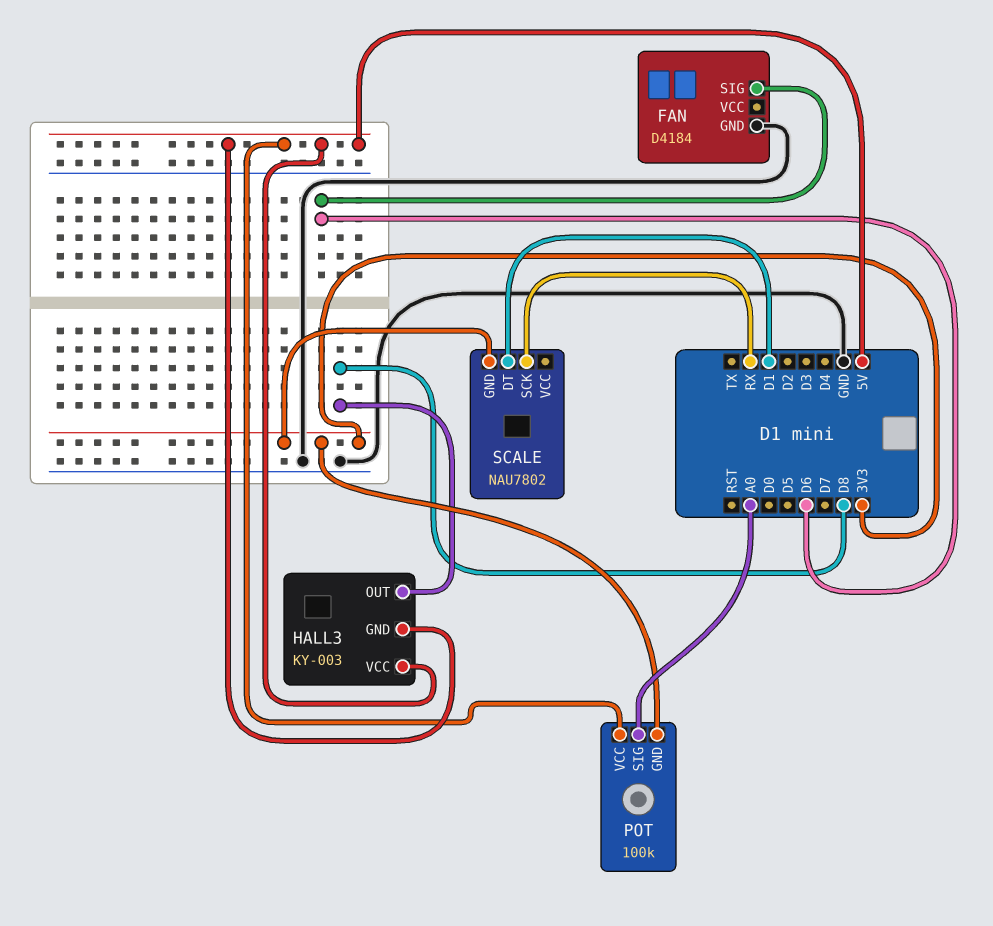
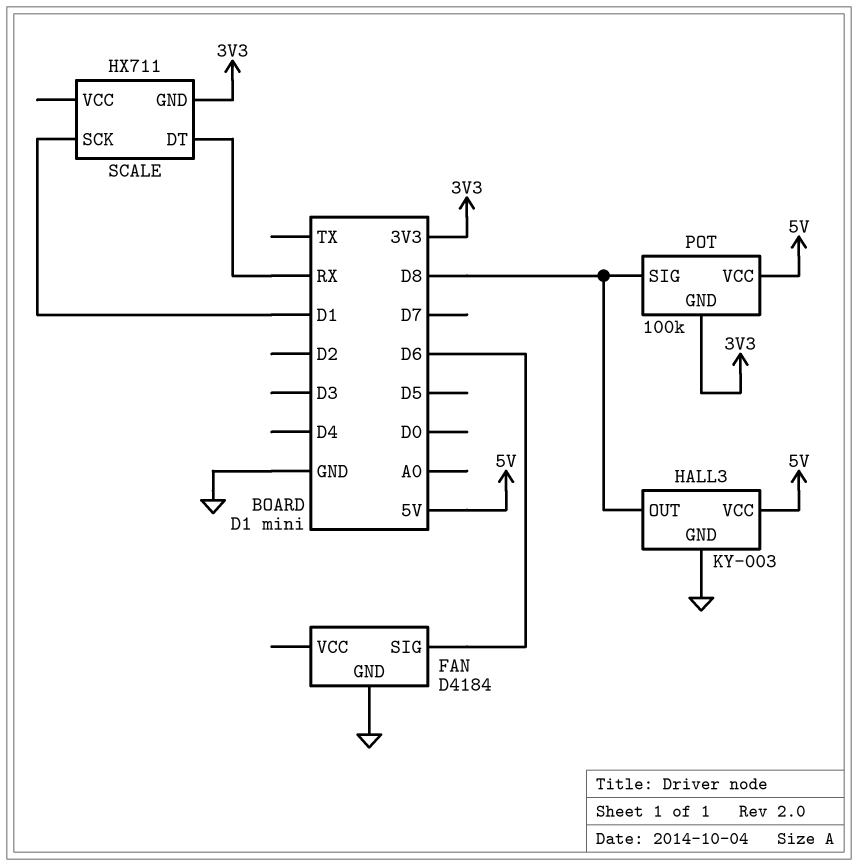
HALL3 pin GND: 5V -> GND
POT pin SIG: A0 -> D8
SCALE: NAU7802 -> HX711
SCALE pin DT: D1 -> RX
SCALE pin SCK: RX -> D1

